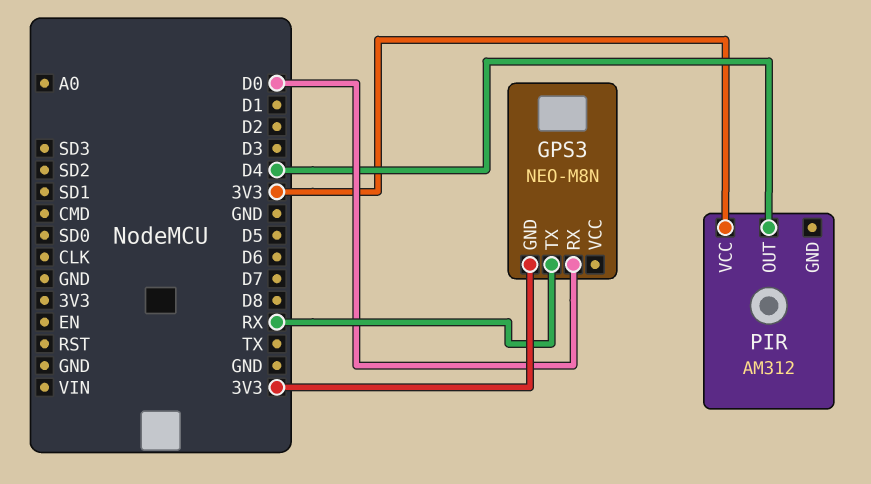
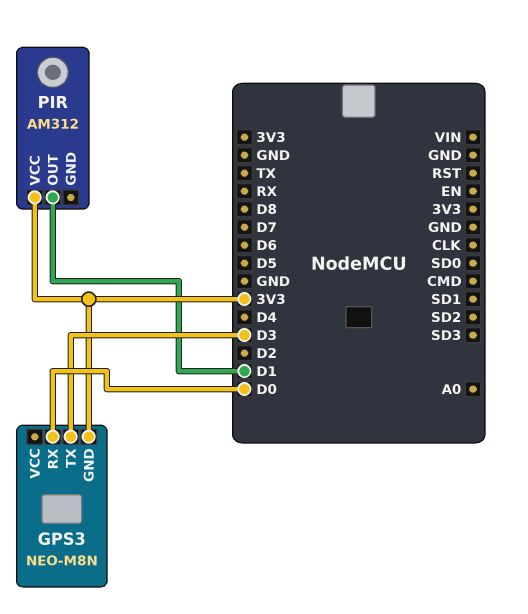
GPS3 pin TX: RX -> D3
PIR pin OUT: D4 -> D1

